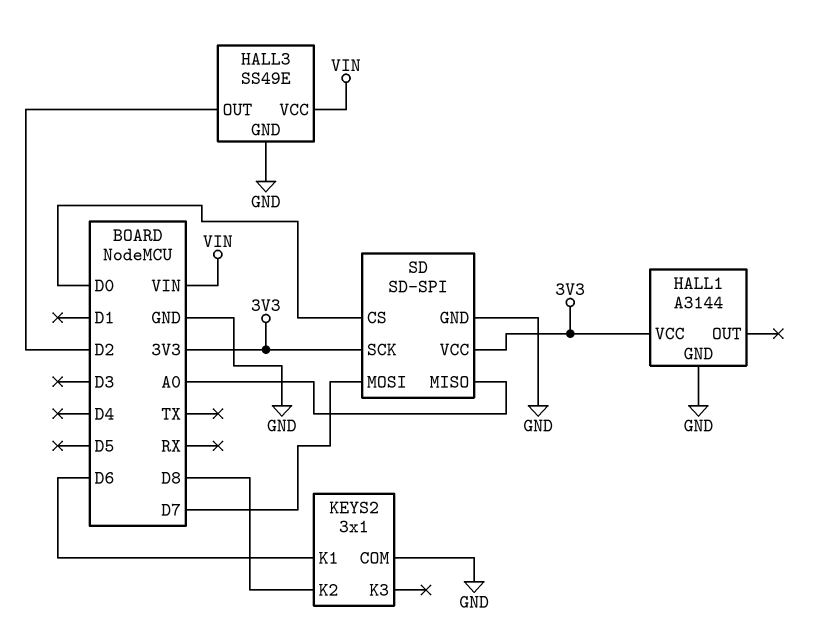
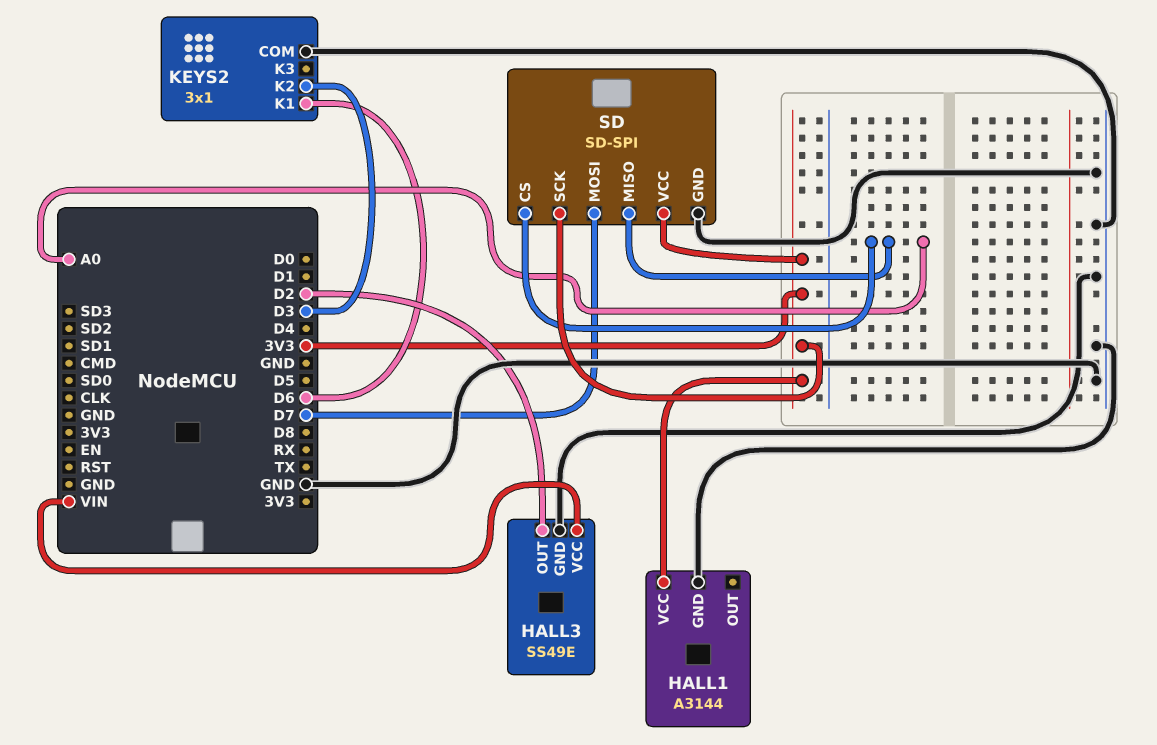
KEYS2 pin K2: D8 -> D3
SD pin CS: D0 -> A0

